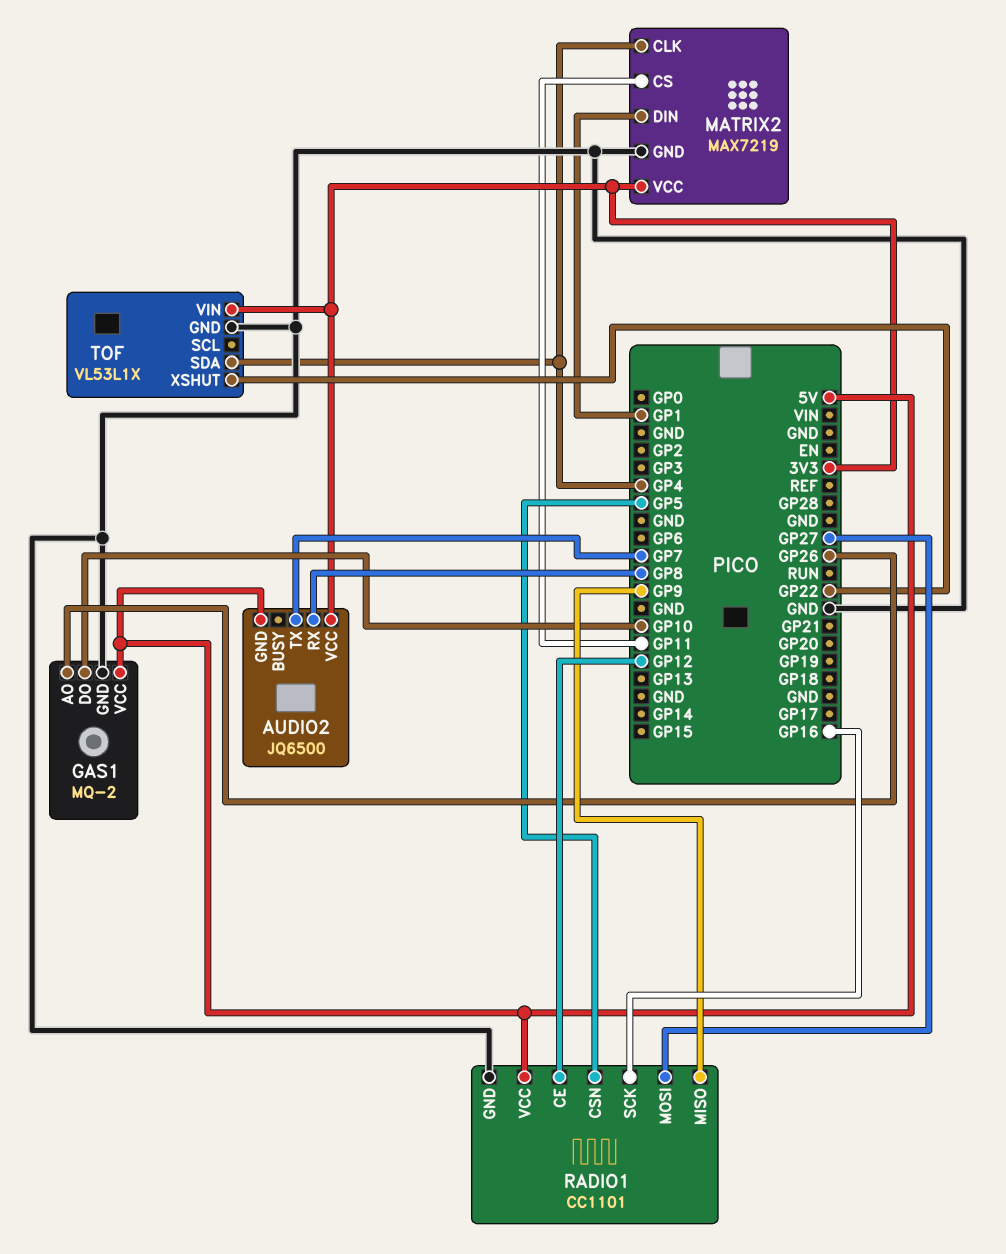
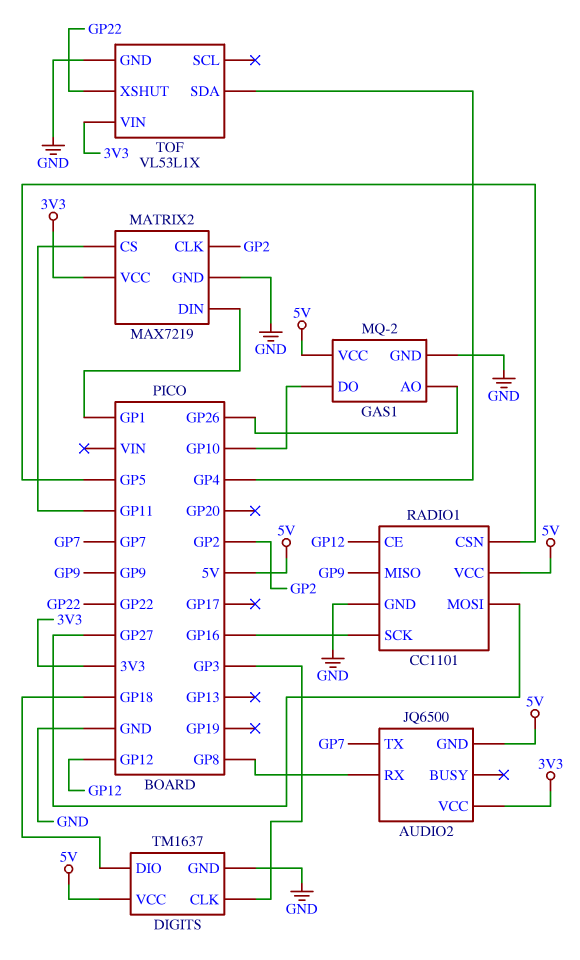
DIGITS: none -> TM1637
DIGITS pin CLK: none -> GP3
DIGITS pin DIO: none -> GP18
DIGITS pin GND: none -> GND
DIGITS pin VCC: none -> 5V
MATRIX2 pin CLK: GP4 -> GP2

